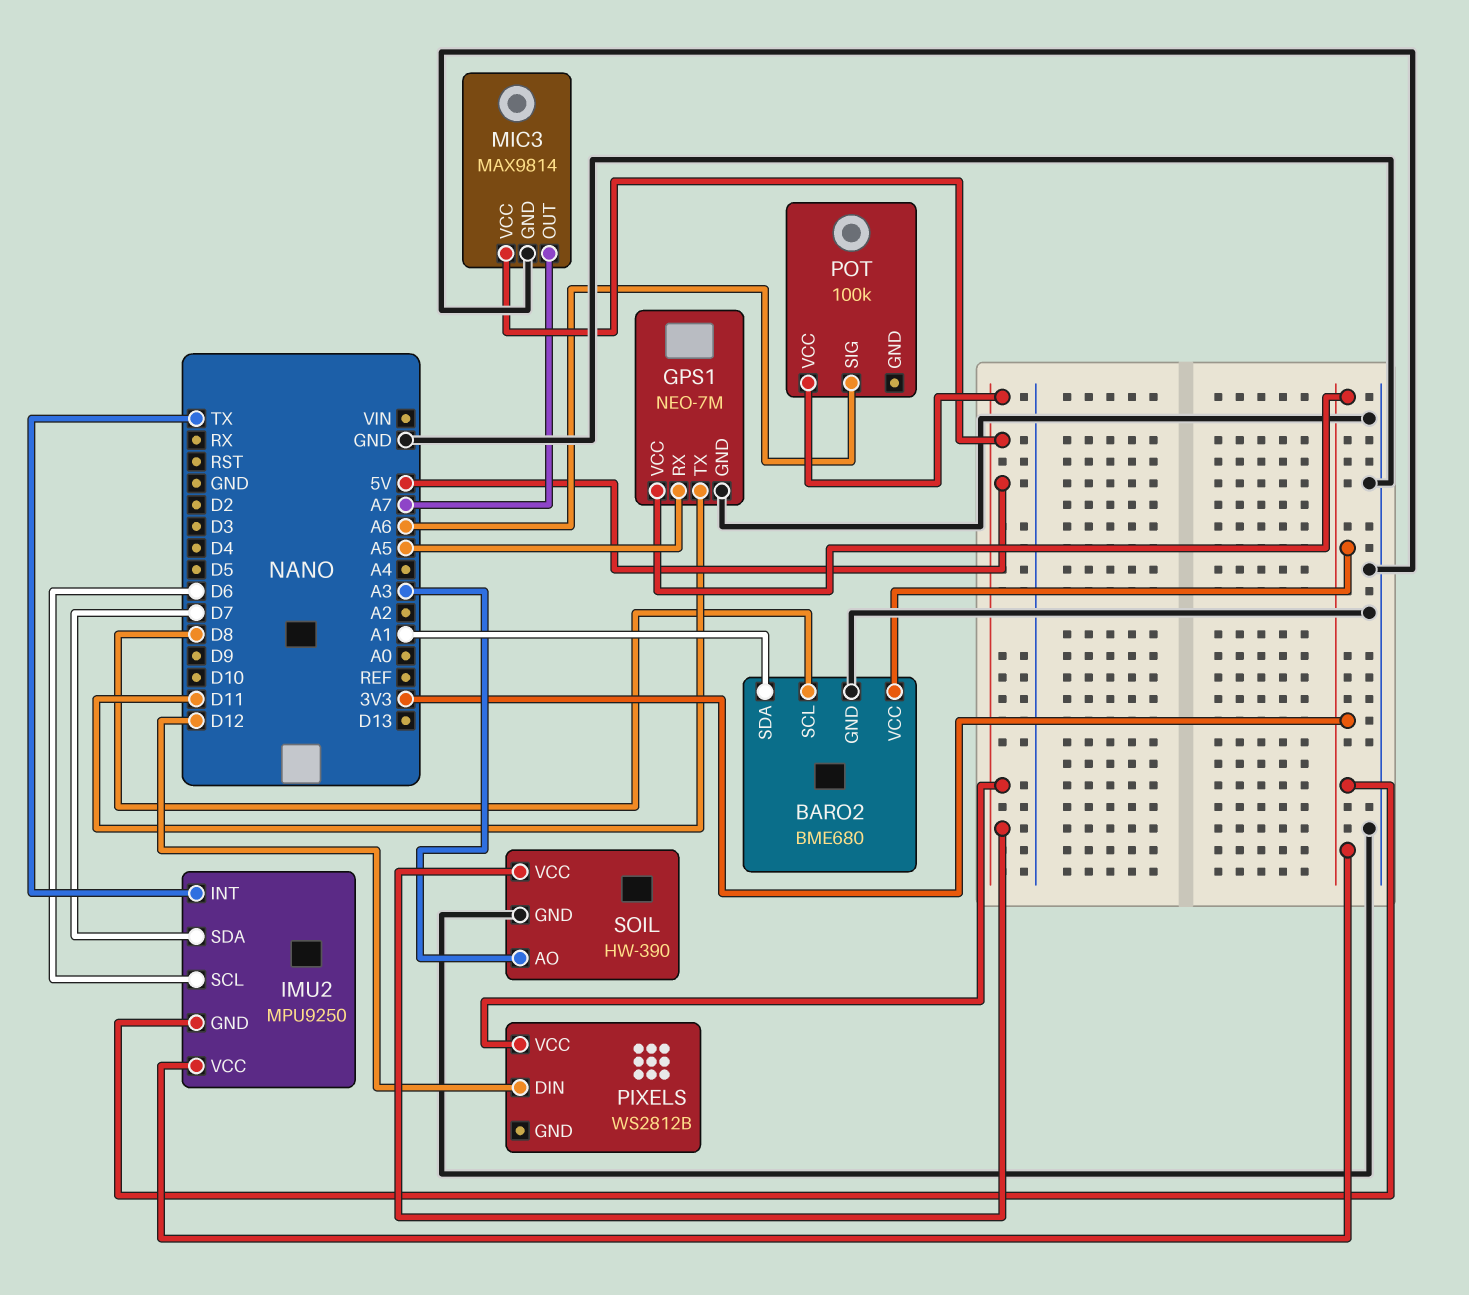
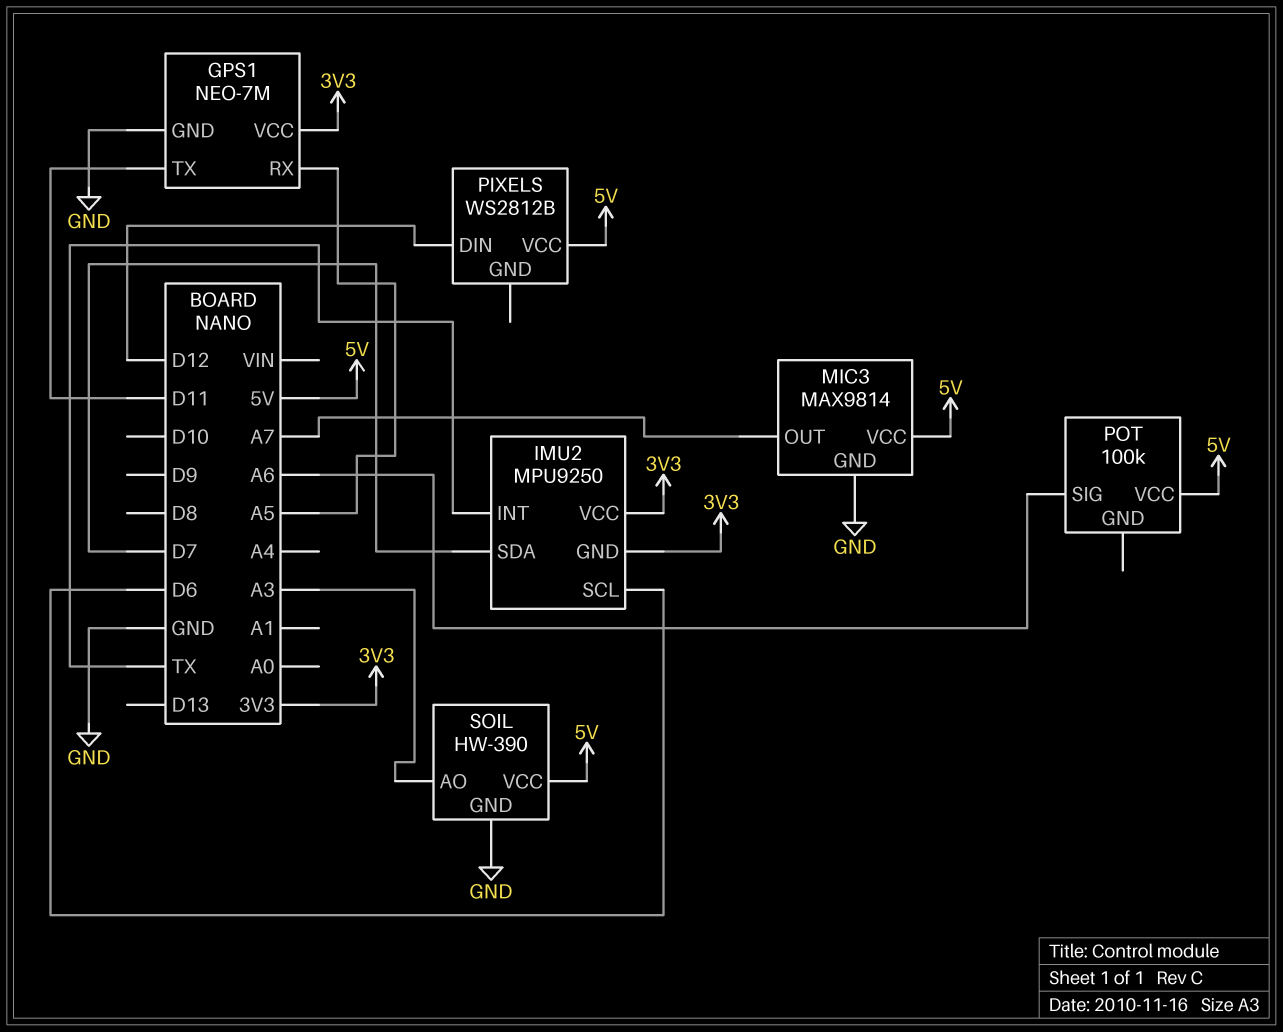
BARO2: BME680 -> none
BARO2 pin GND: GND -> none
BARO2 pin SCL: D8 -> none
BARO2 pin SDA: A1 -> none
BARO2 pin VCC: 3V3 -> none

